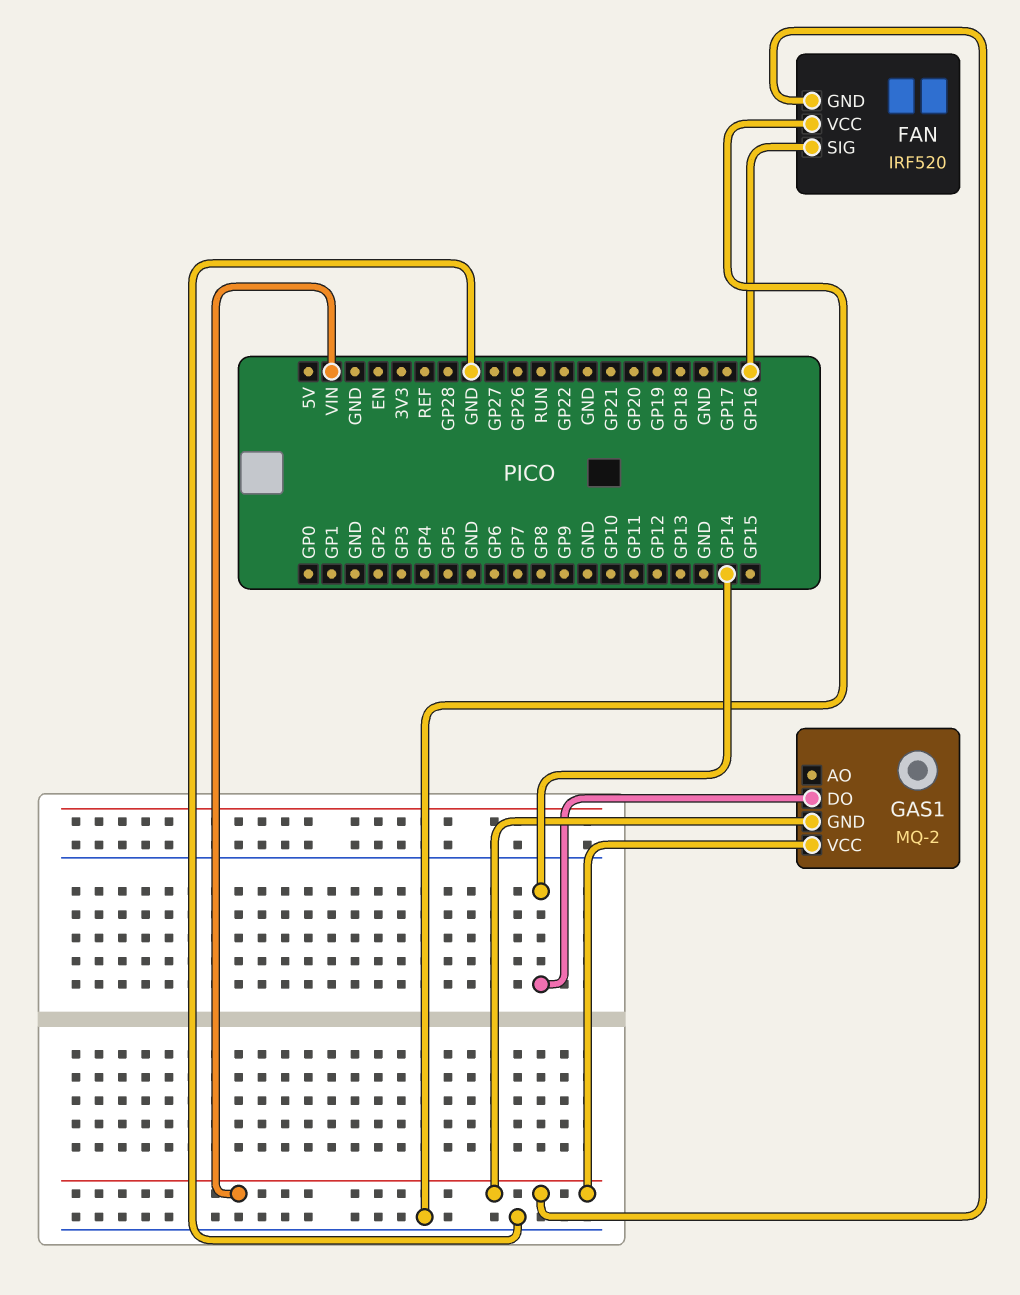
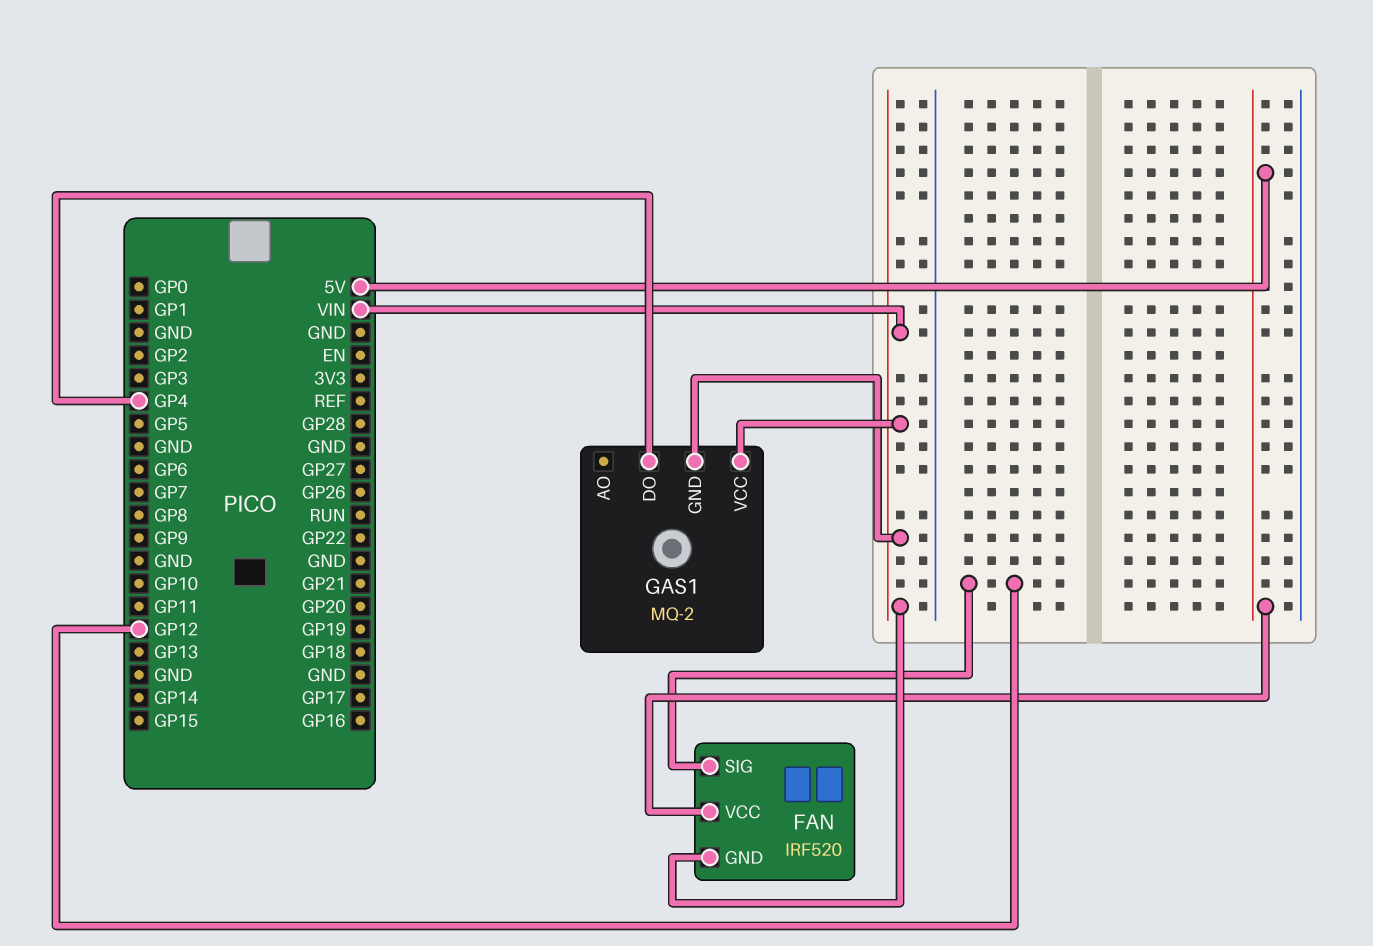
FAN pin SIG: GP16 -> GP12
FAN pin VCC: GND -> 5V
GAS1 pin DO: GP14 -> GP4

